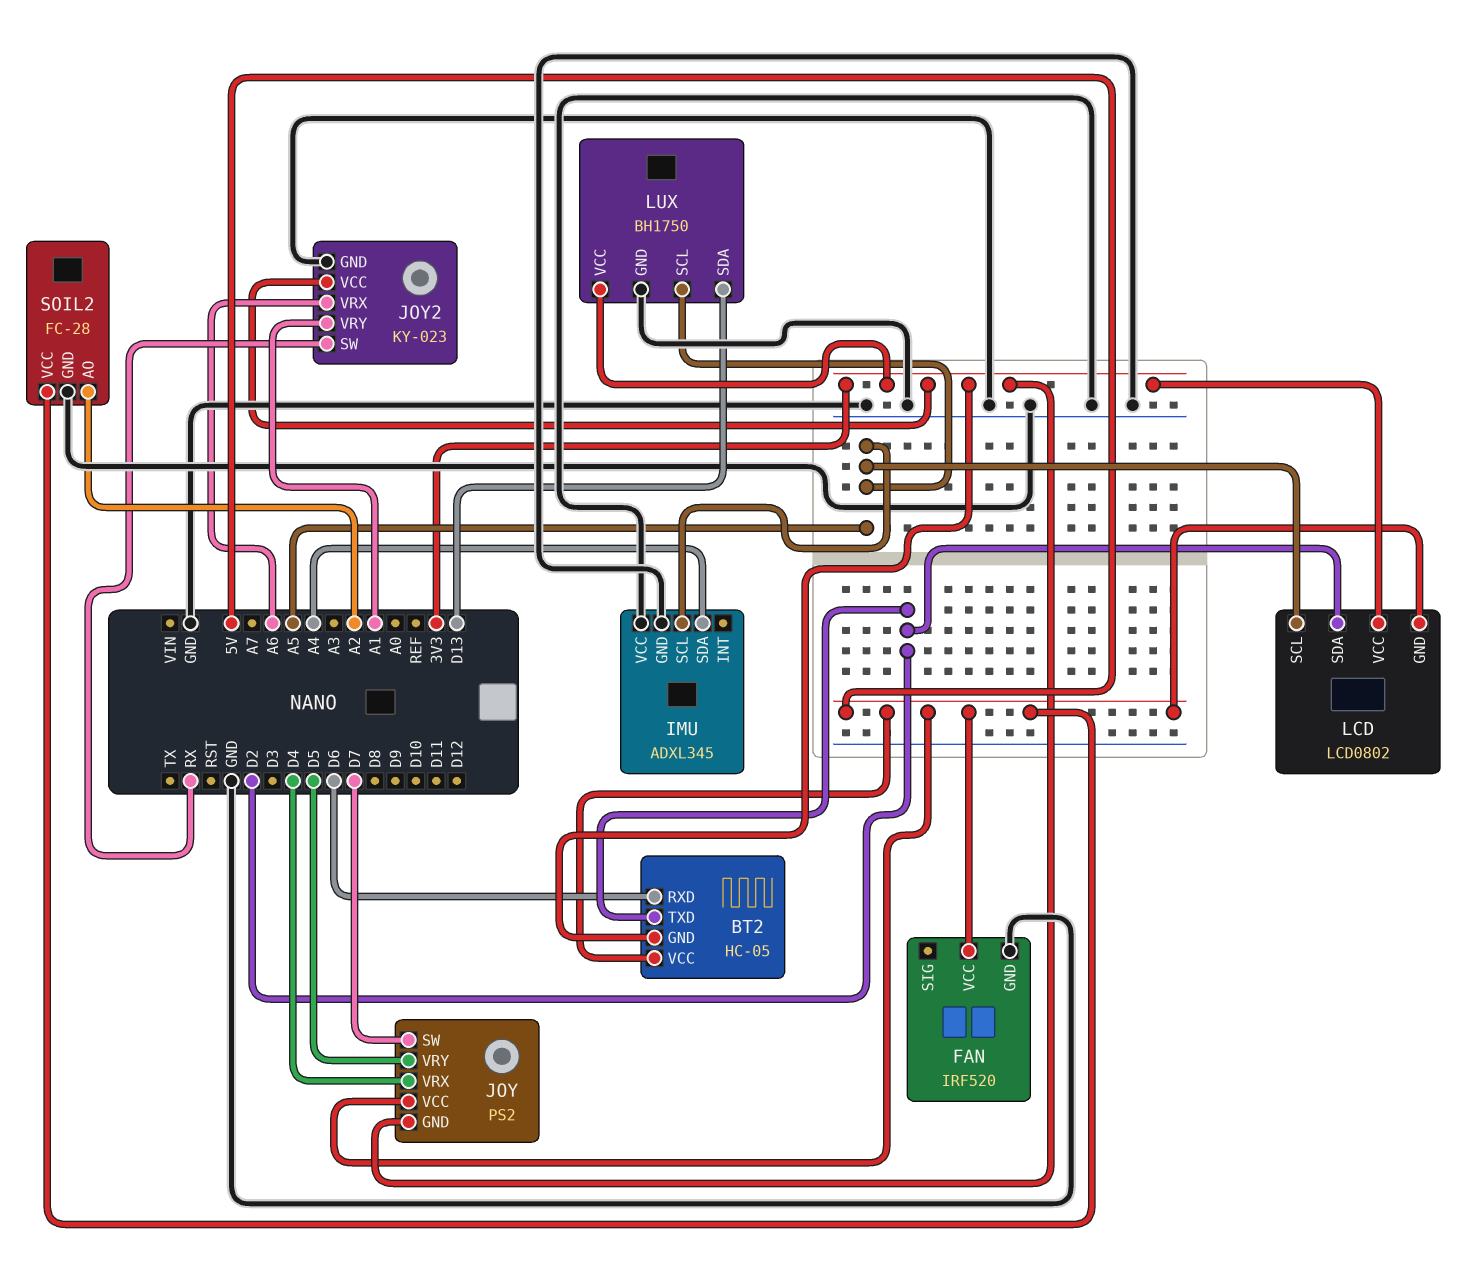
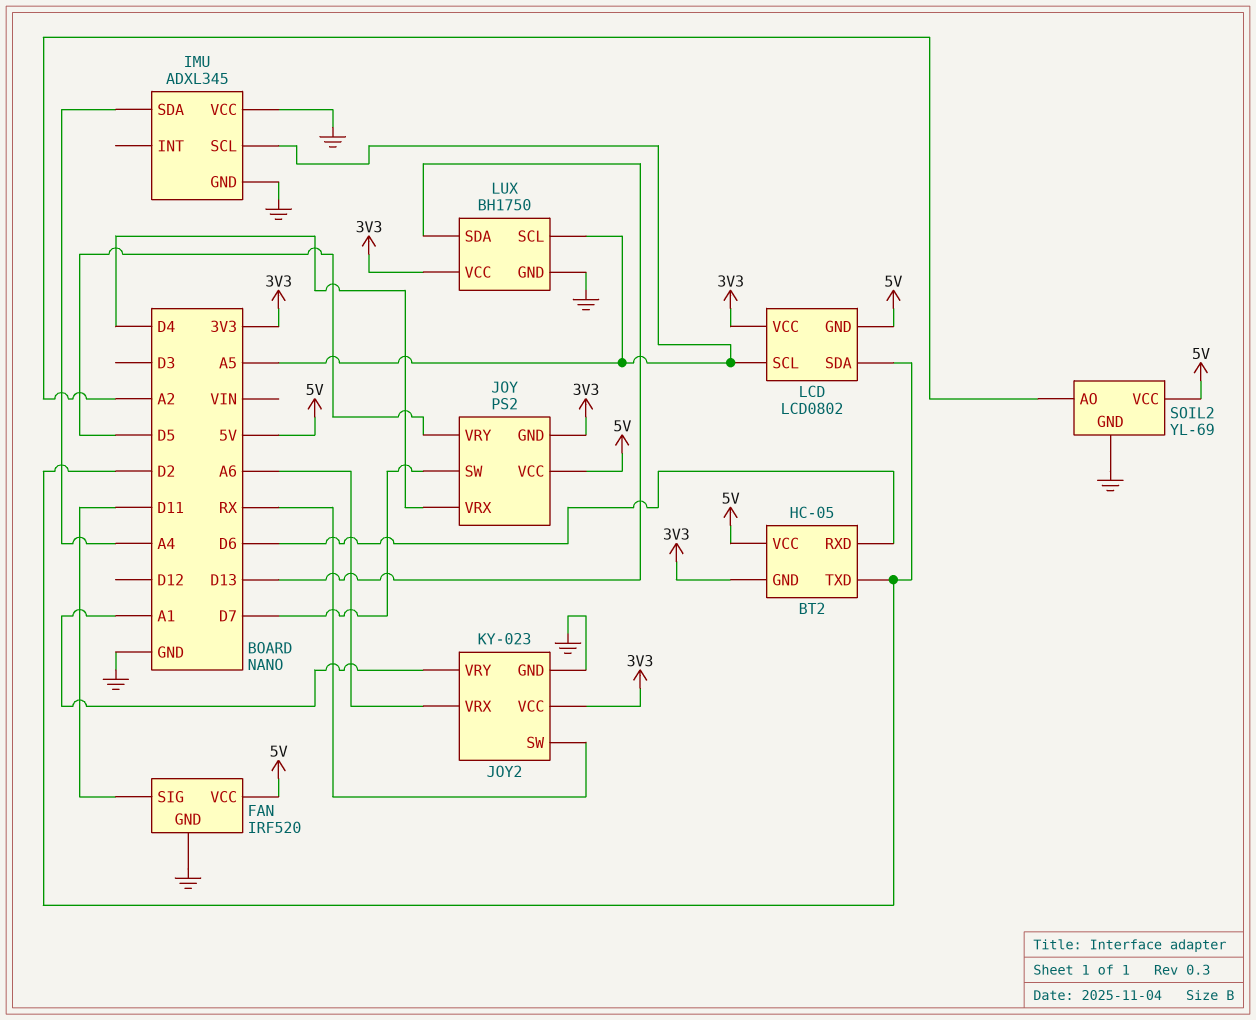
FAN pin SIG: none -> D11
SOIL2: FC-28 -> YL-69

